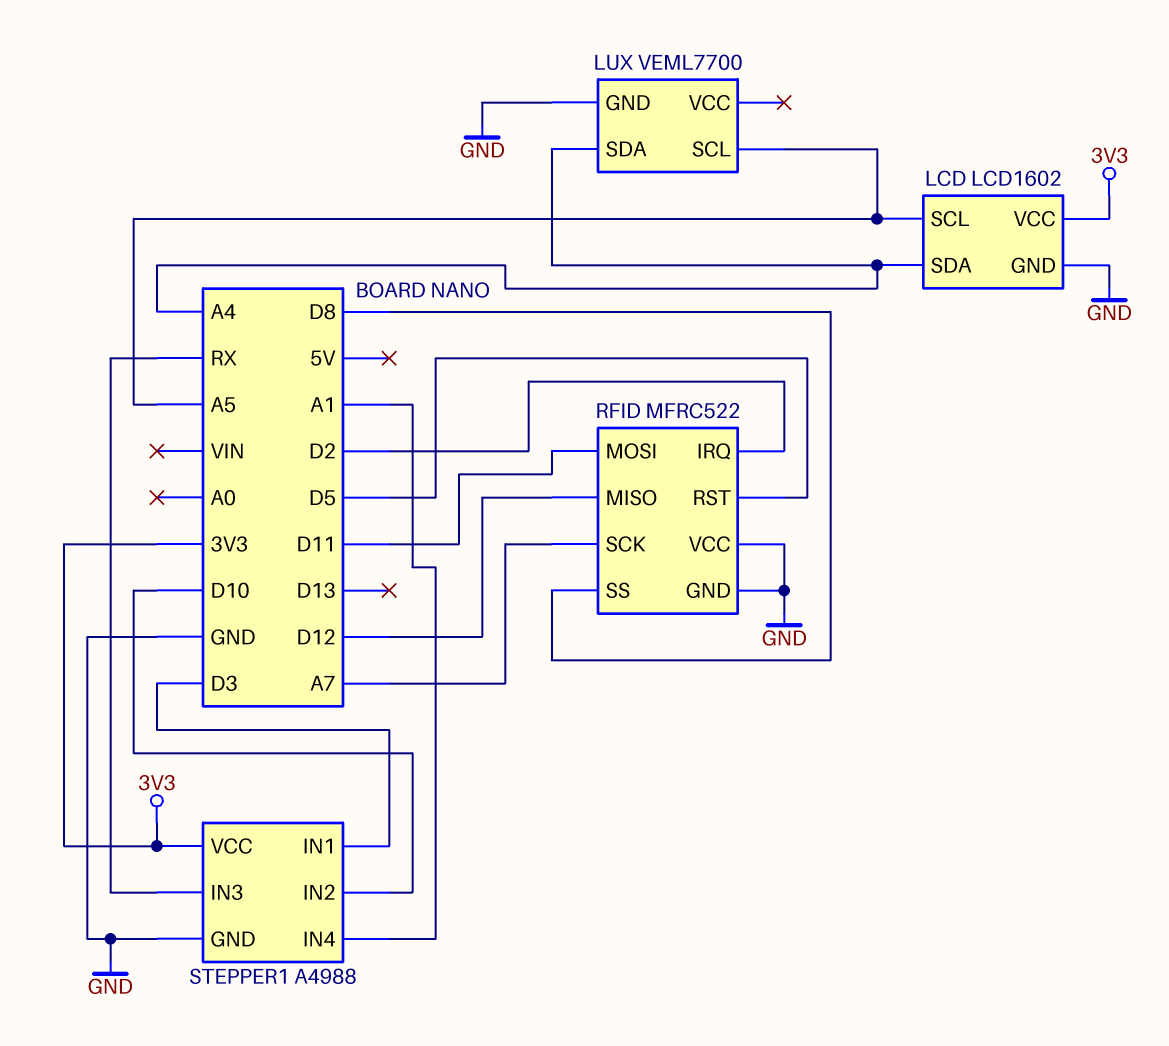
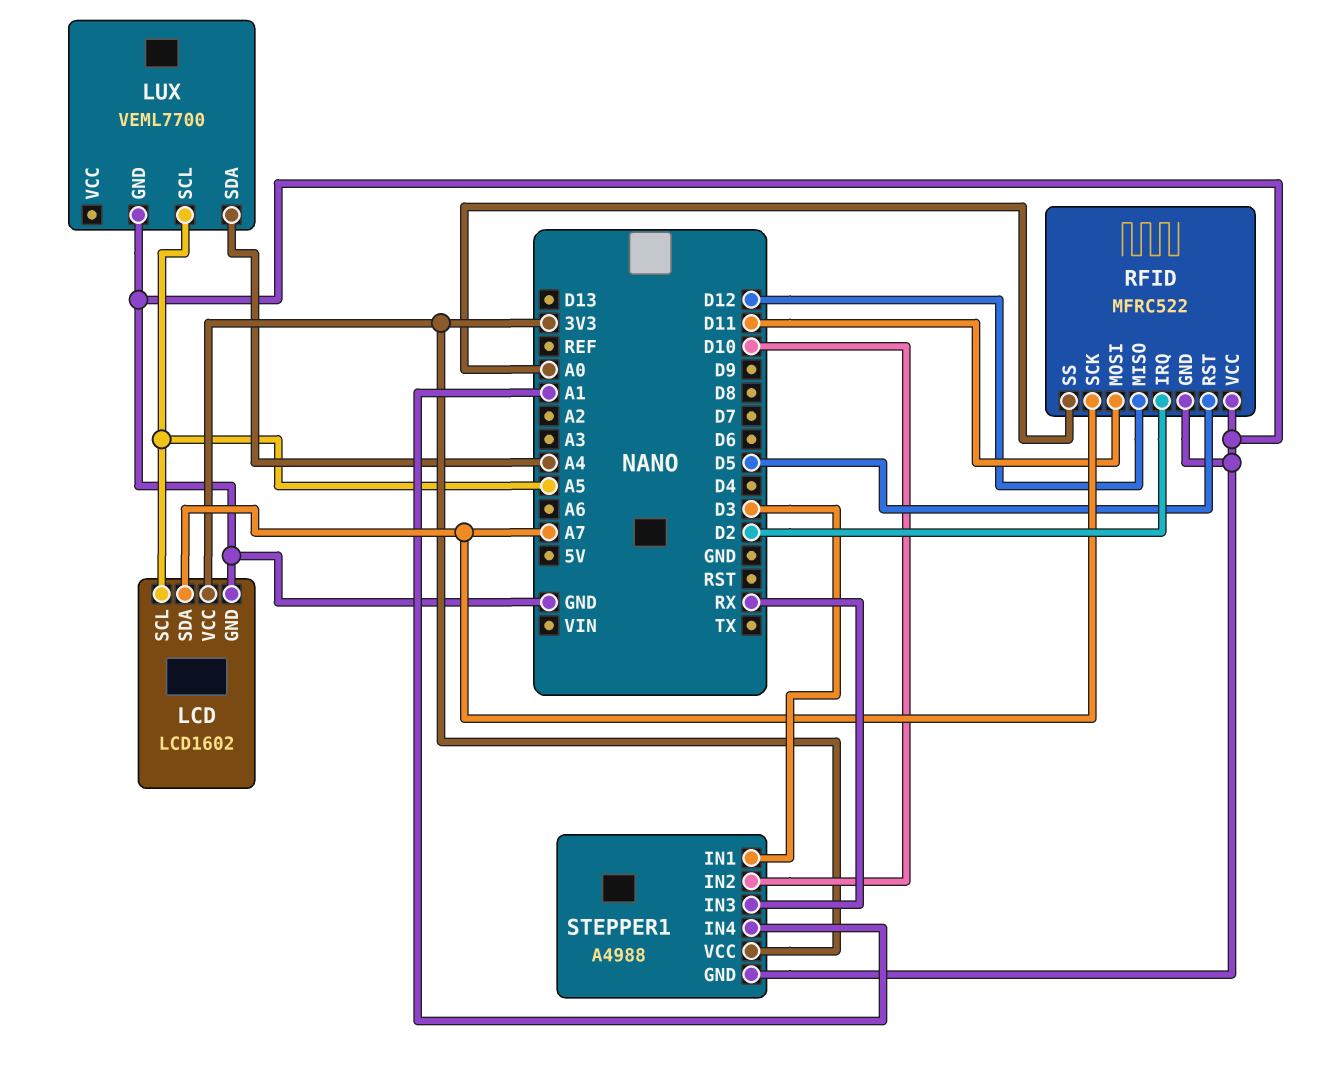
LCD pin SDA: A4 -> A7
RFID pin SS: D8 -> A0

